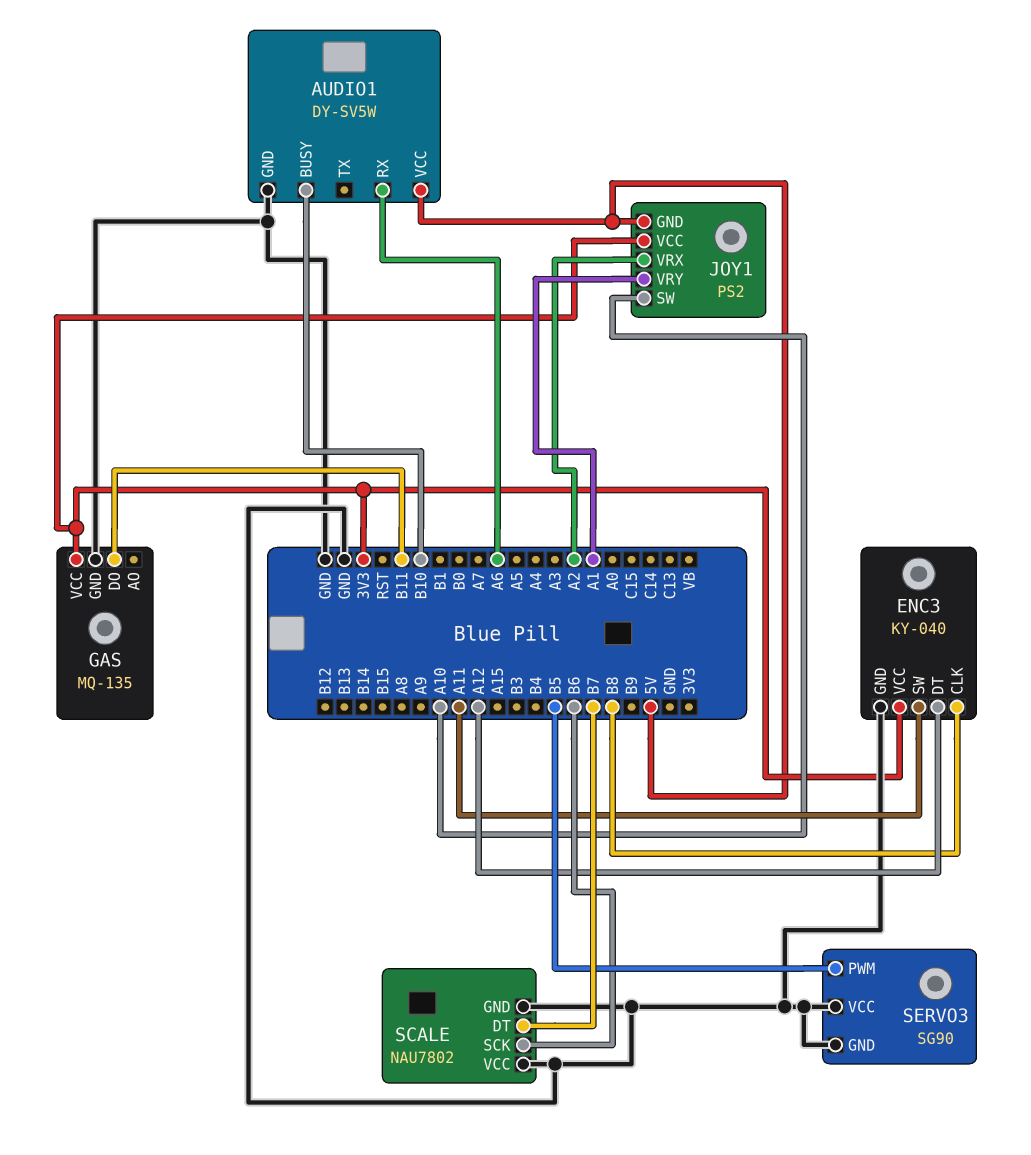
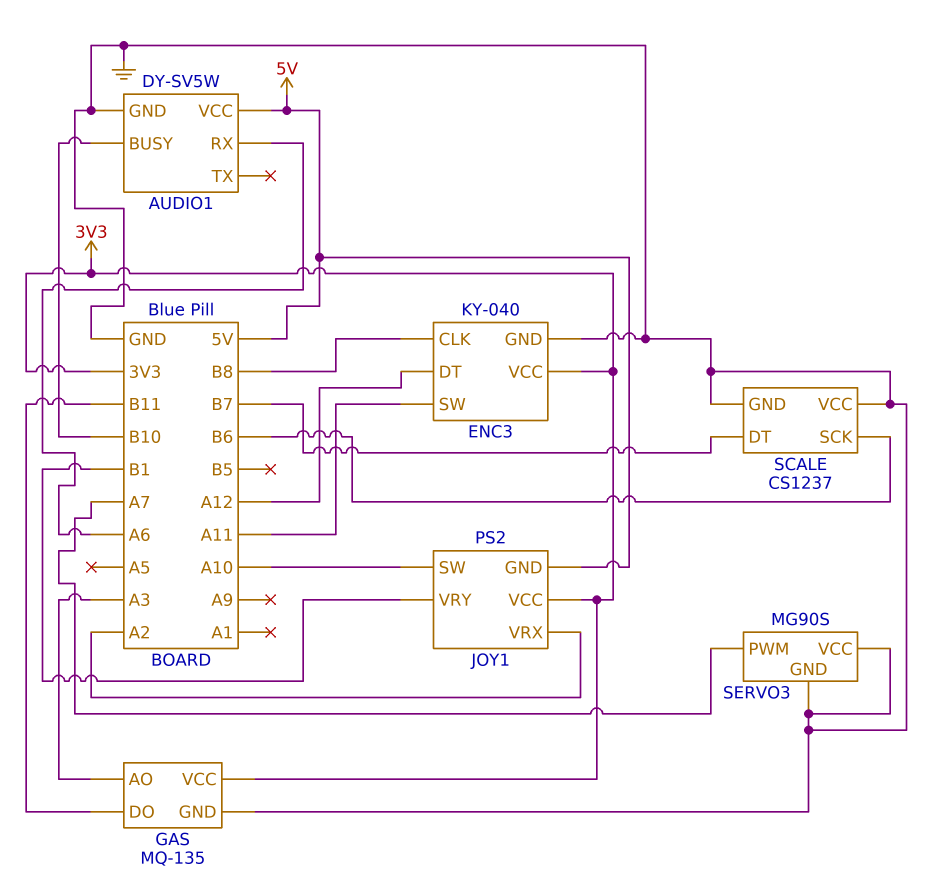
GAS pin AO: none -> A3
JOY1 pin VRY: A1 -> B1
SCALE: NAU7802 -> CS1237
SERVO3: SG90 -> MG90S
SERVO3 pin PWM: B5 -> A7

